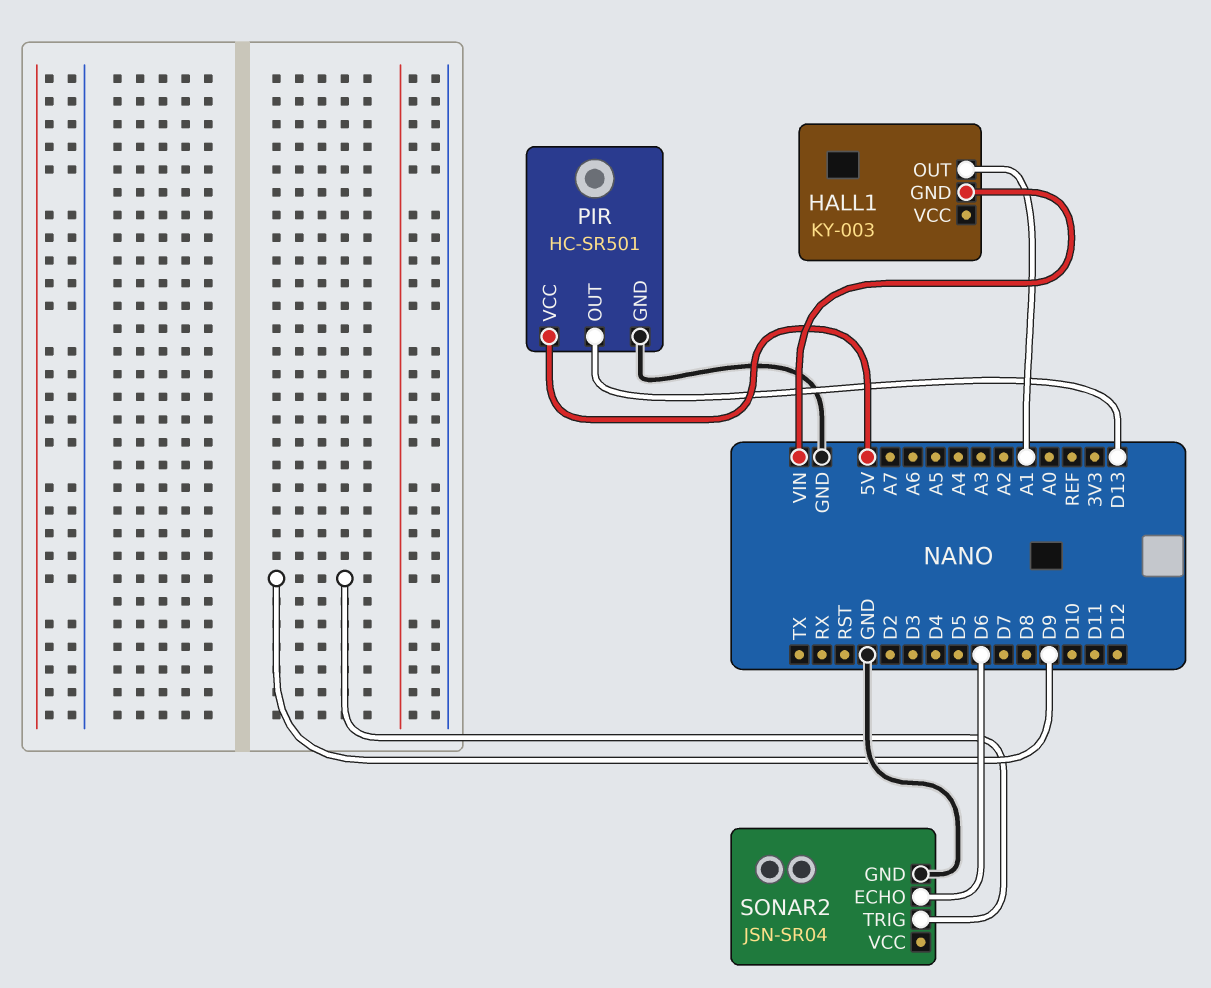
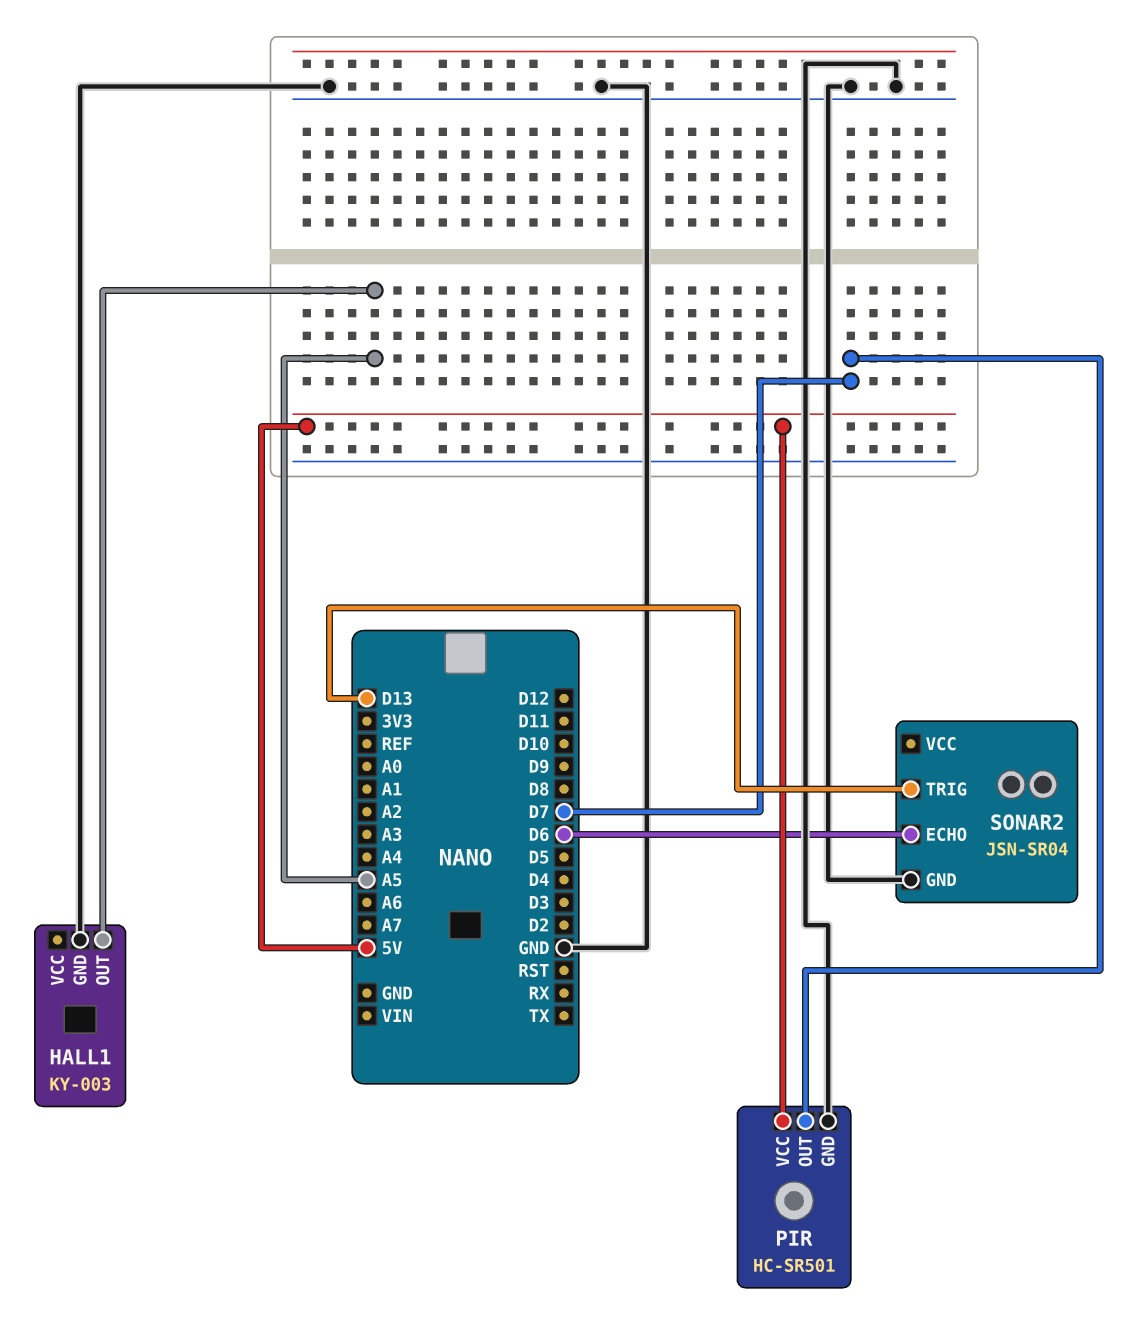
HALL1 pin GND: VIN -> GND
HALL1 pin OUT: A1 -> A5
PIR pin OUT: D13 -> D7
SONAR2 pin TRIG: D9 -> D13

